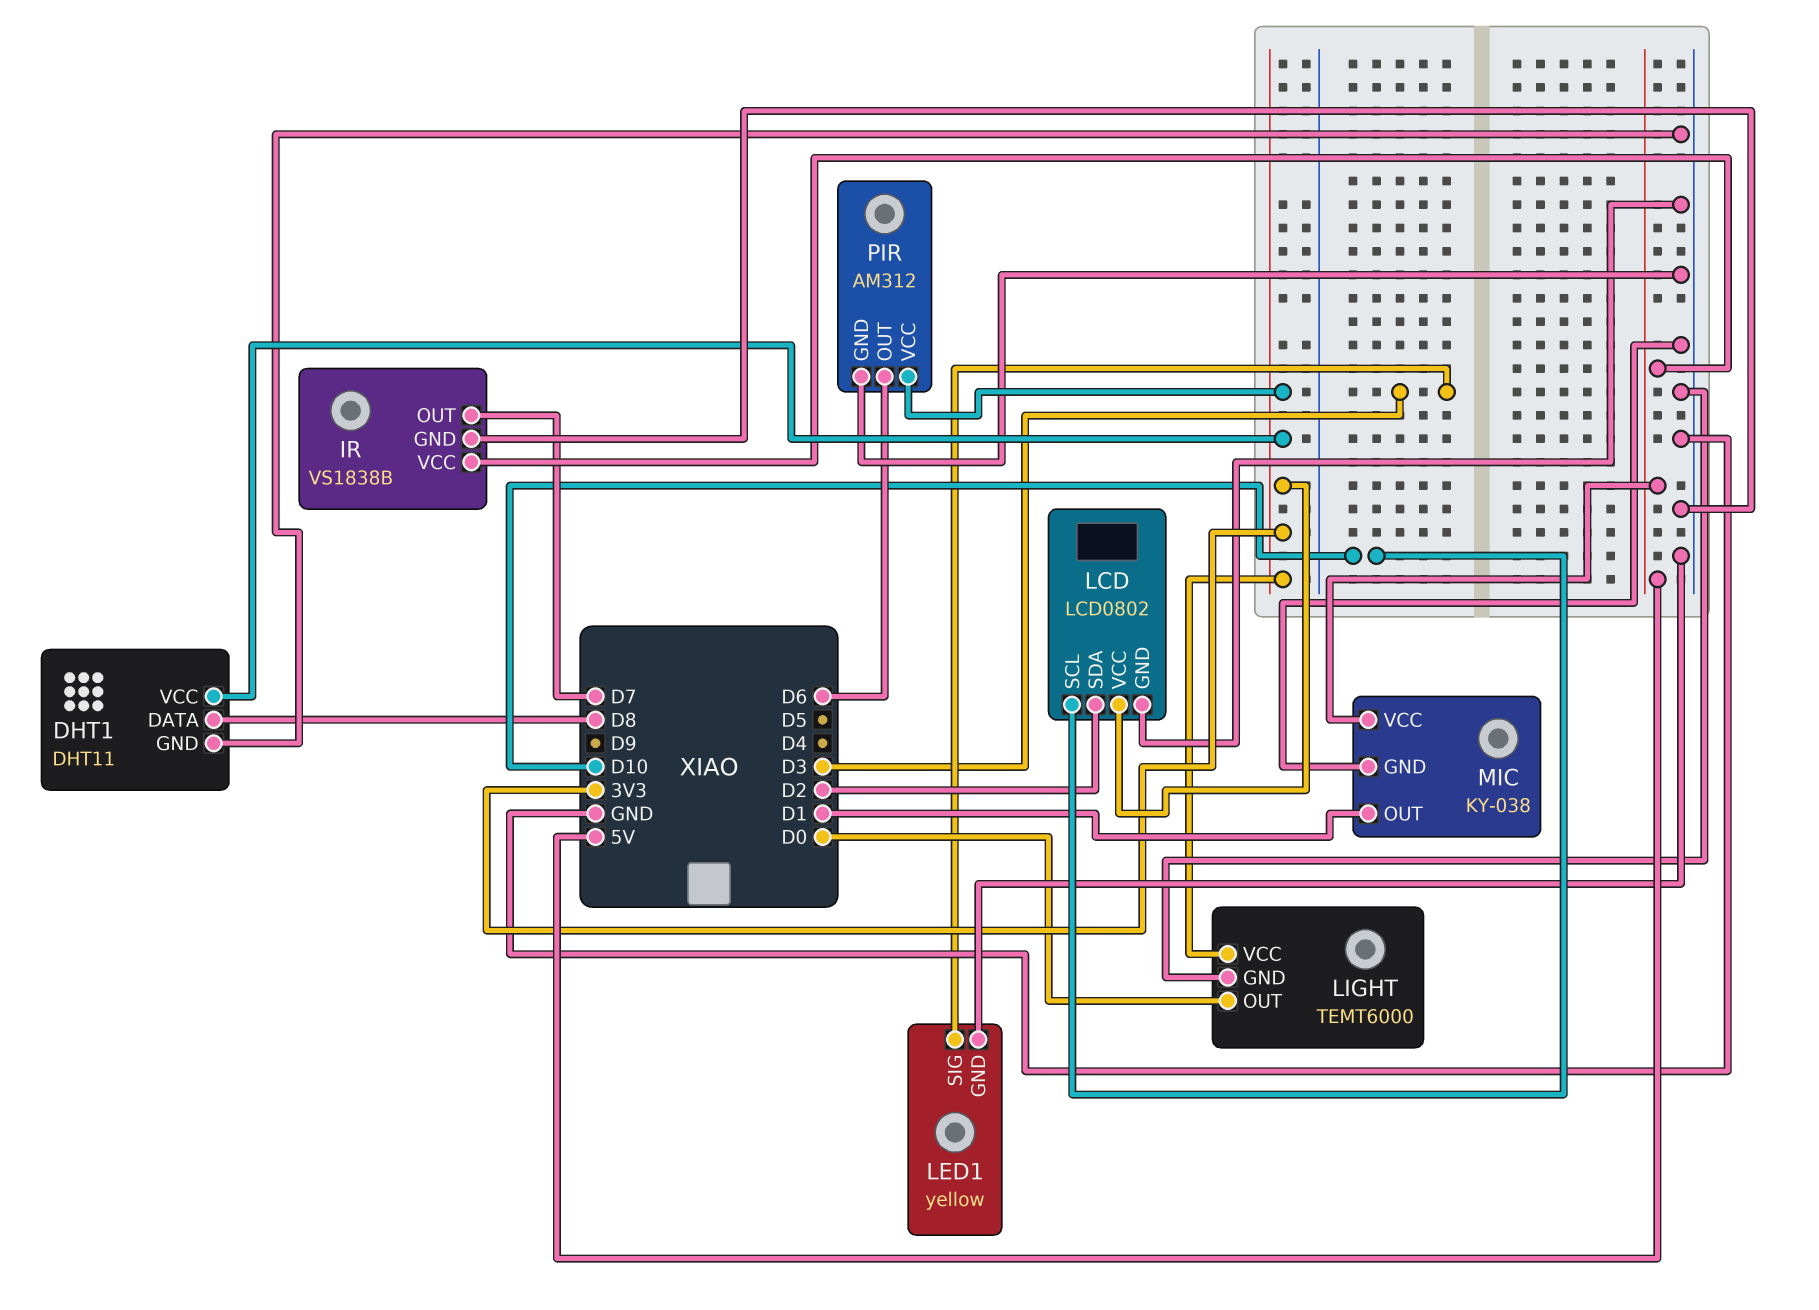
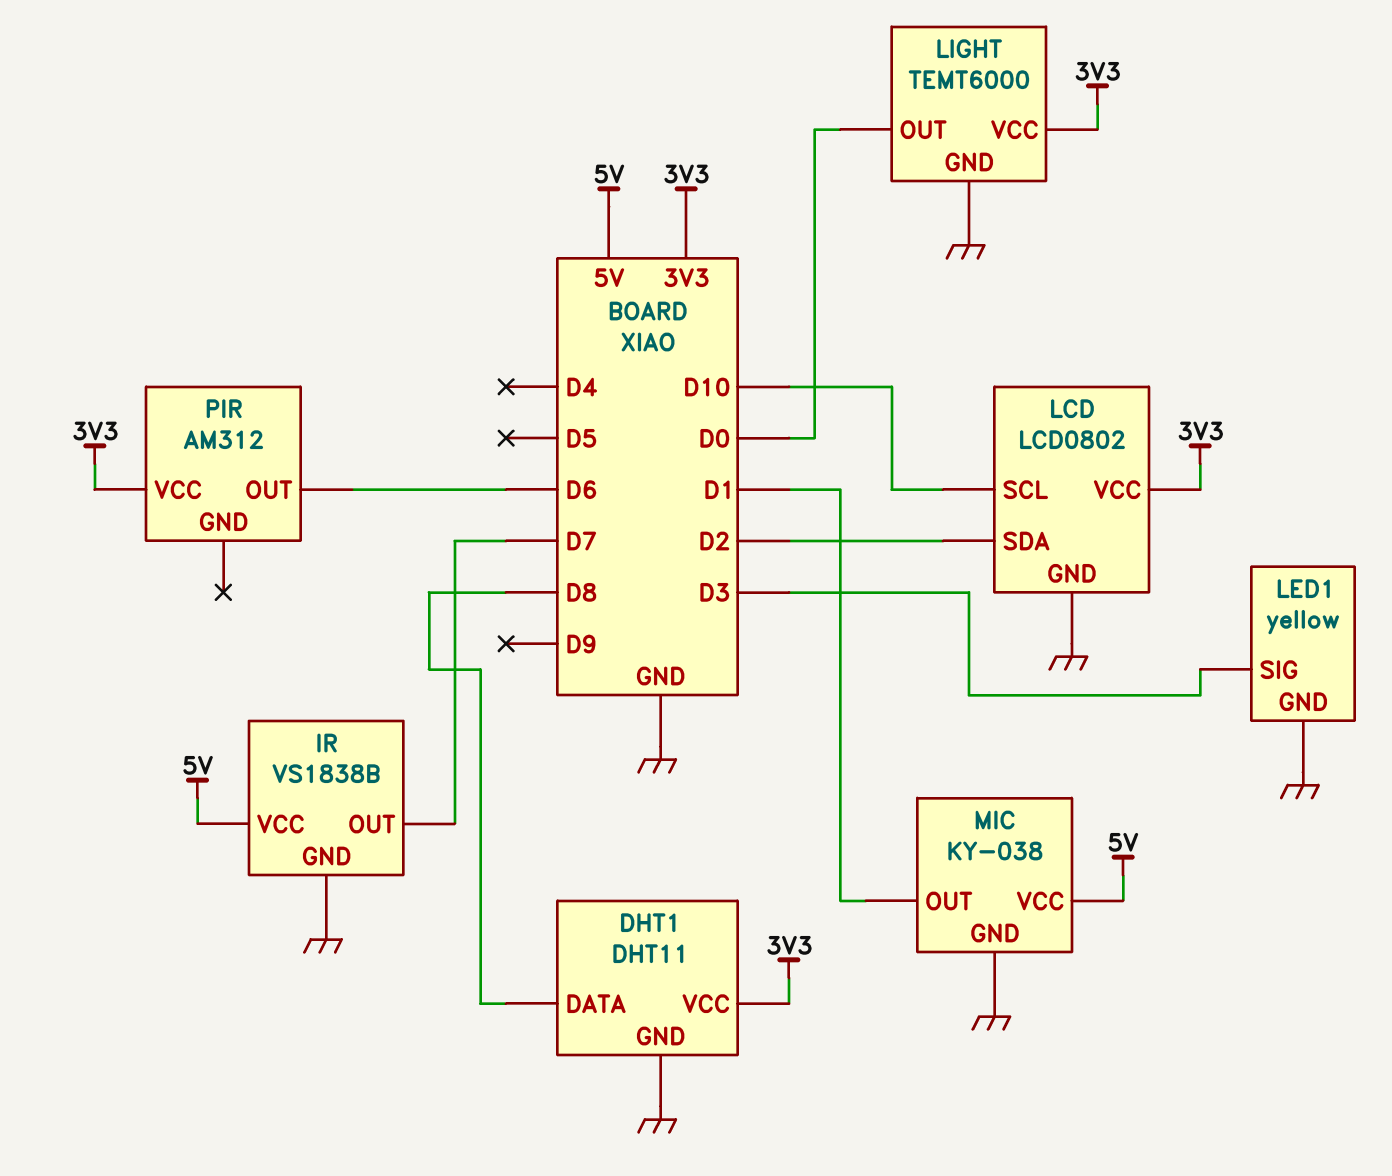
PIR pin GND: GND -> none

